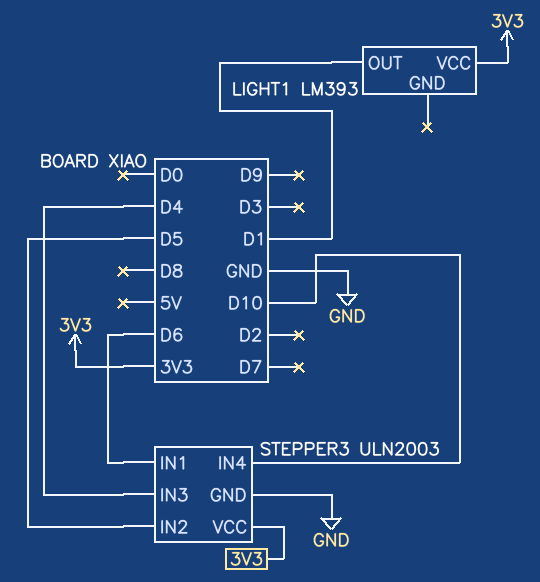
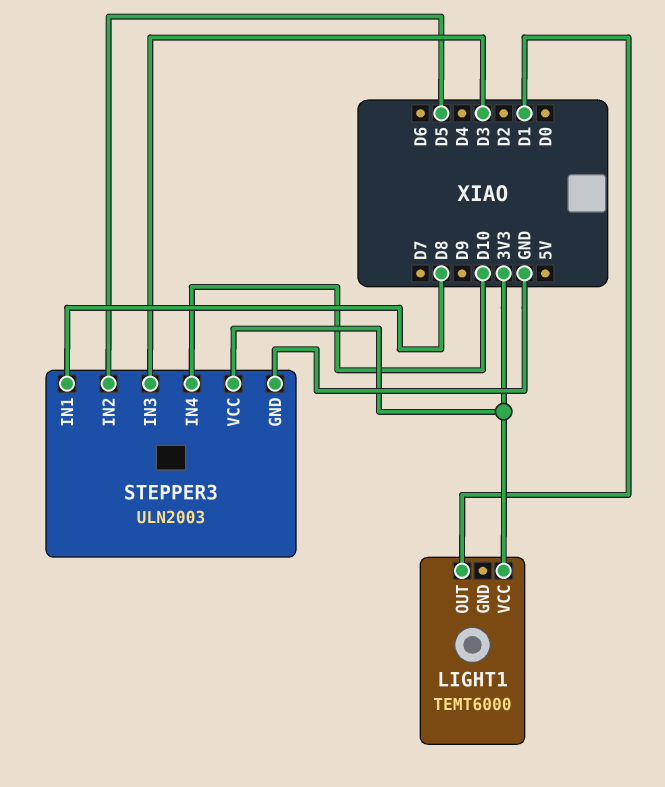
LIGHT1: LM393 -> TEMT6000
STEPPER3 pin IN1: D6 -> D8
STEPPER3 pin IN3: D4 -> D3

